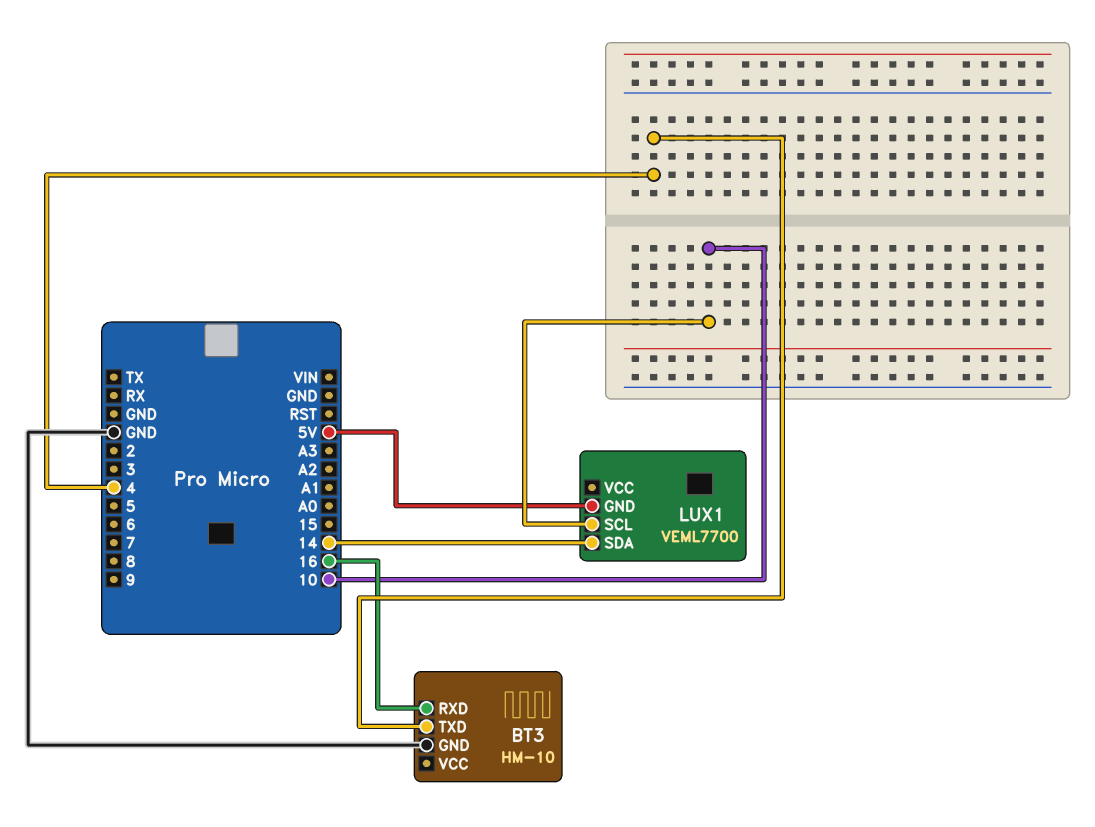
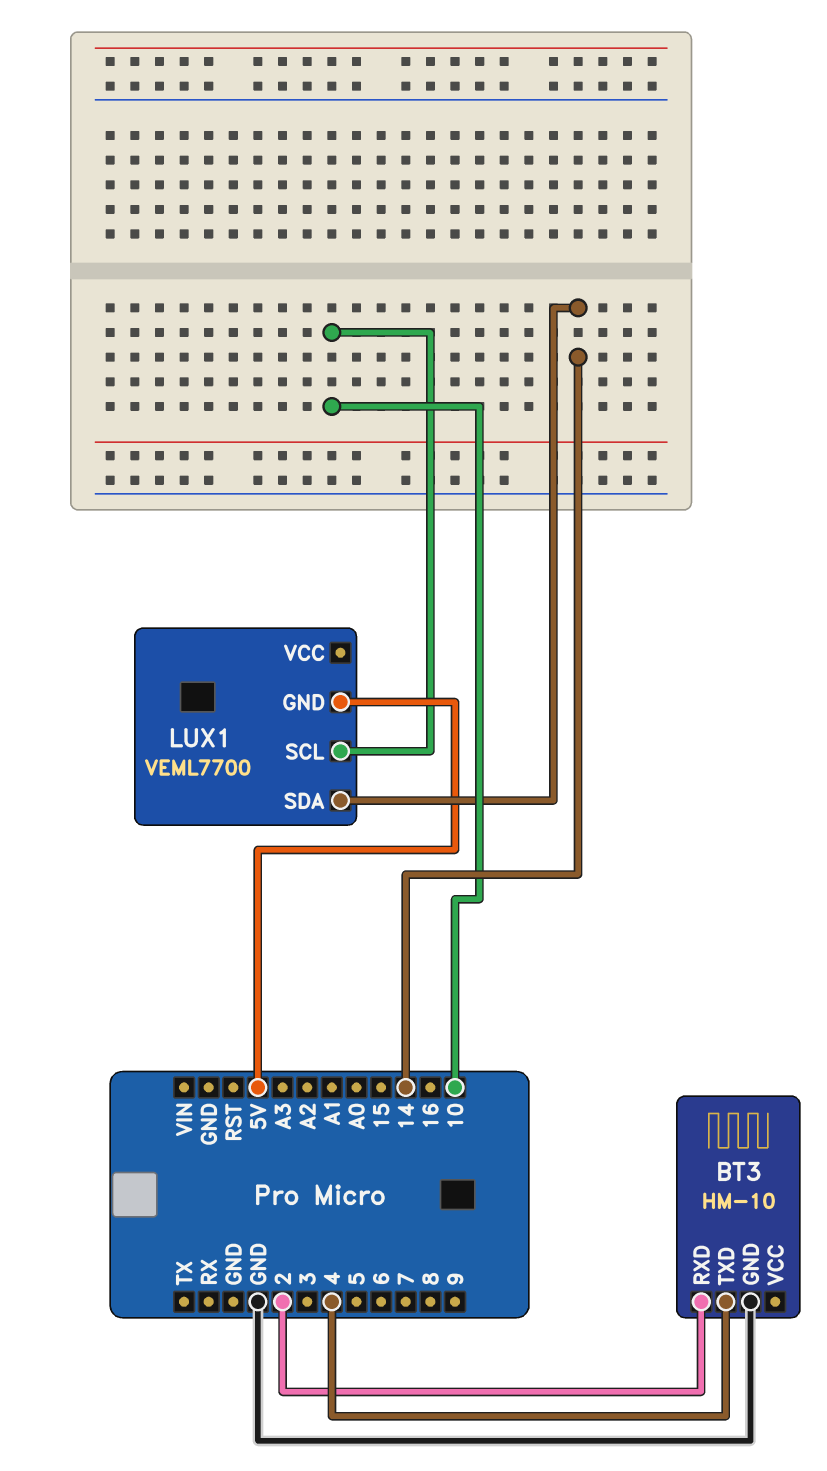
BT3 pin RXD: 16 -> 2

